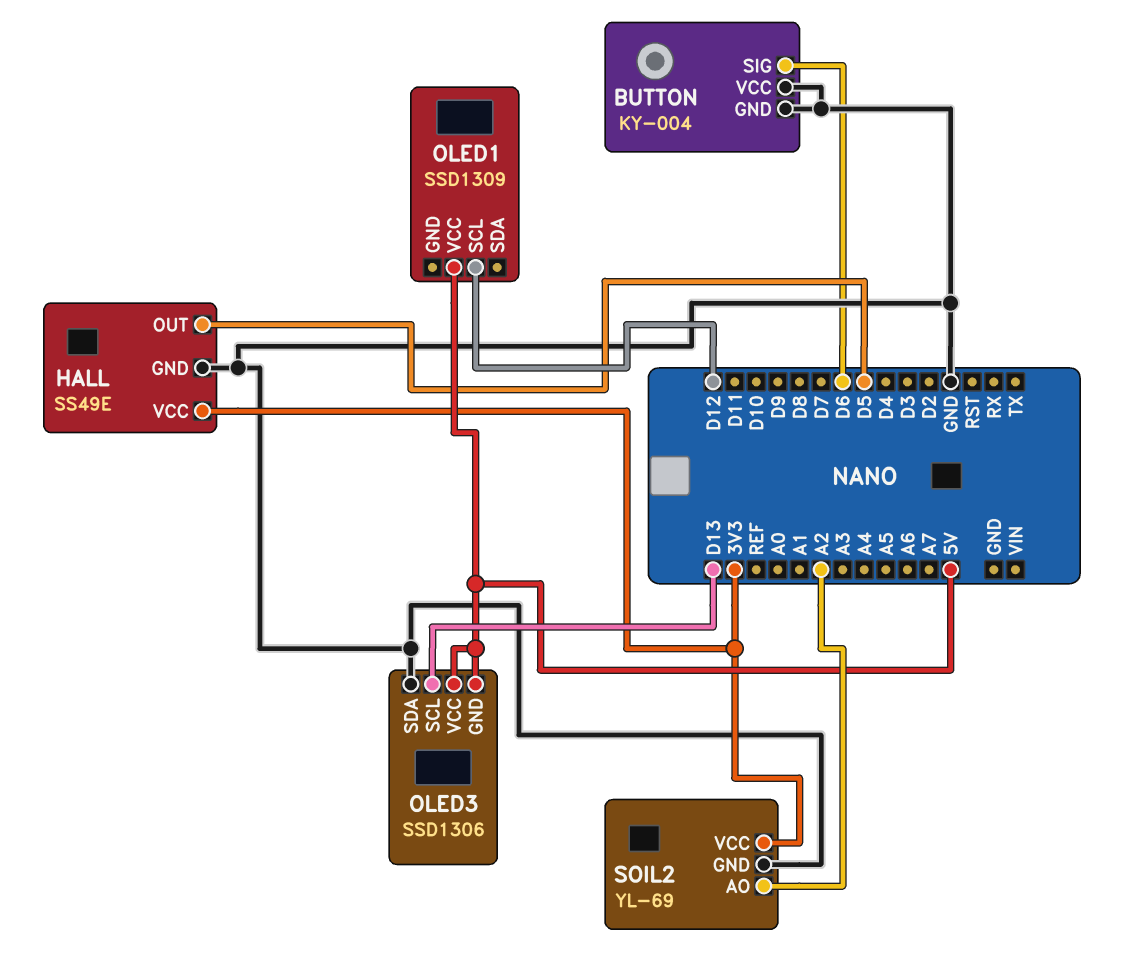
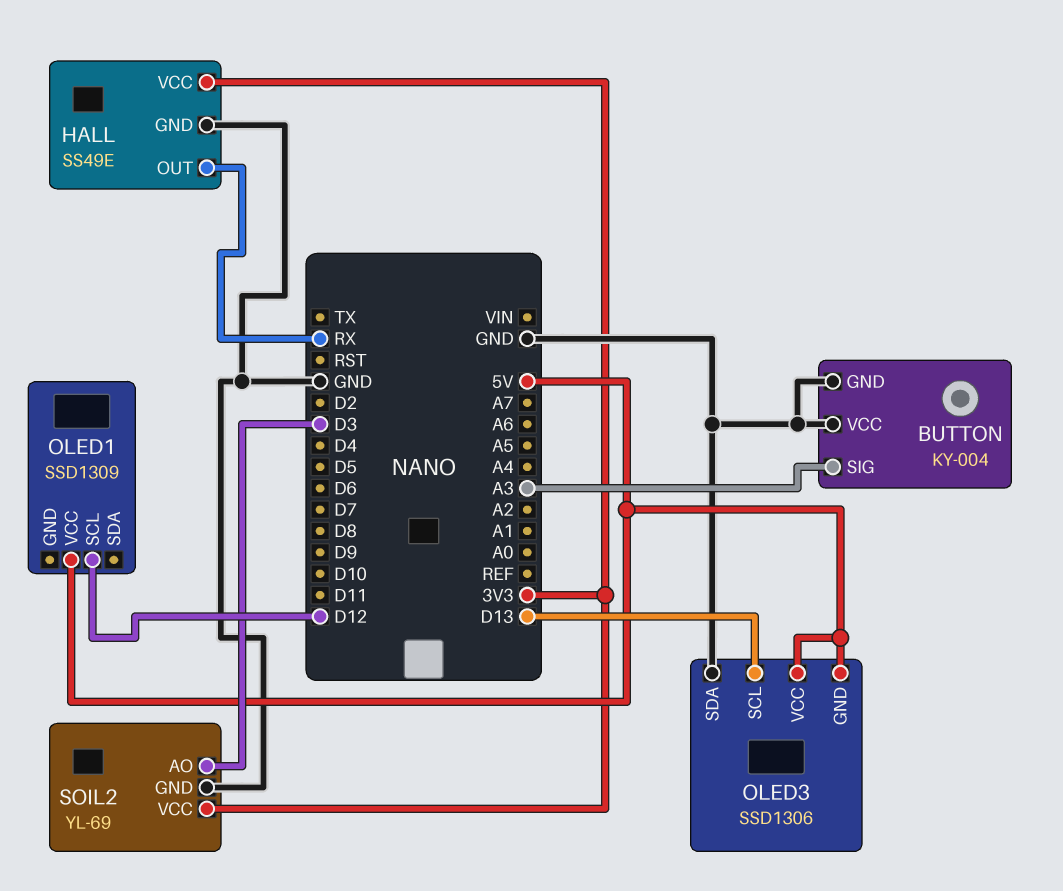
BUTTON pin SIG: D6 -> A3
HALL pin OUT: D5 -> RX
SOIL2 pin AO: A2 -> D3

